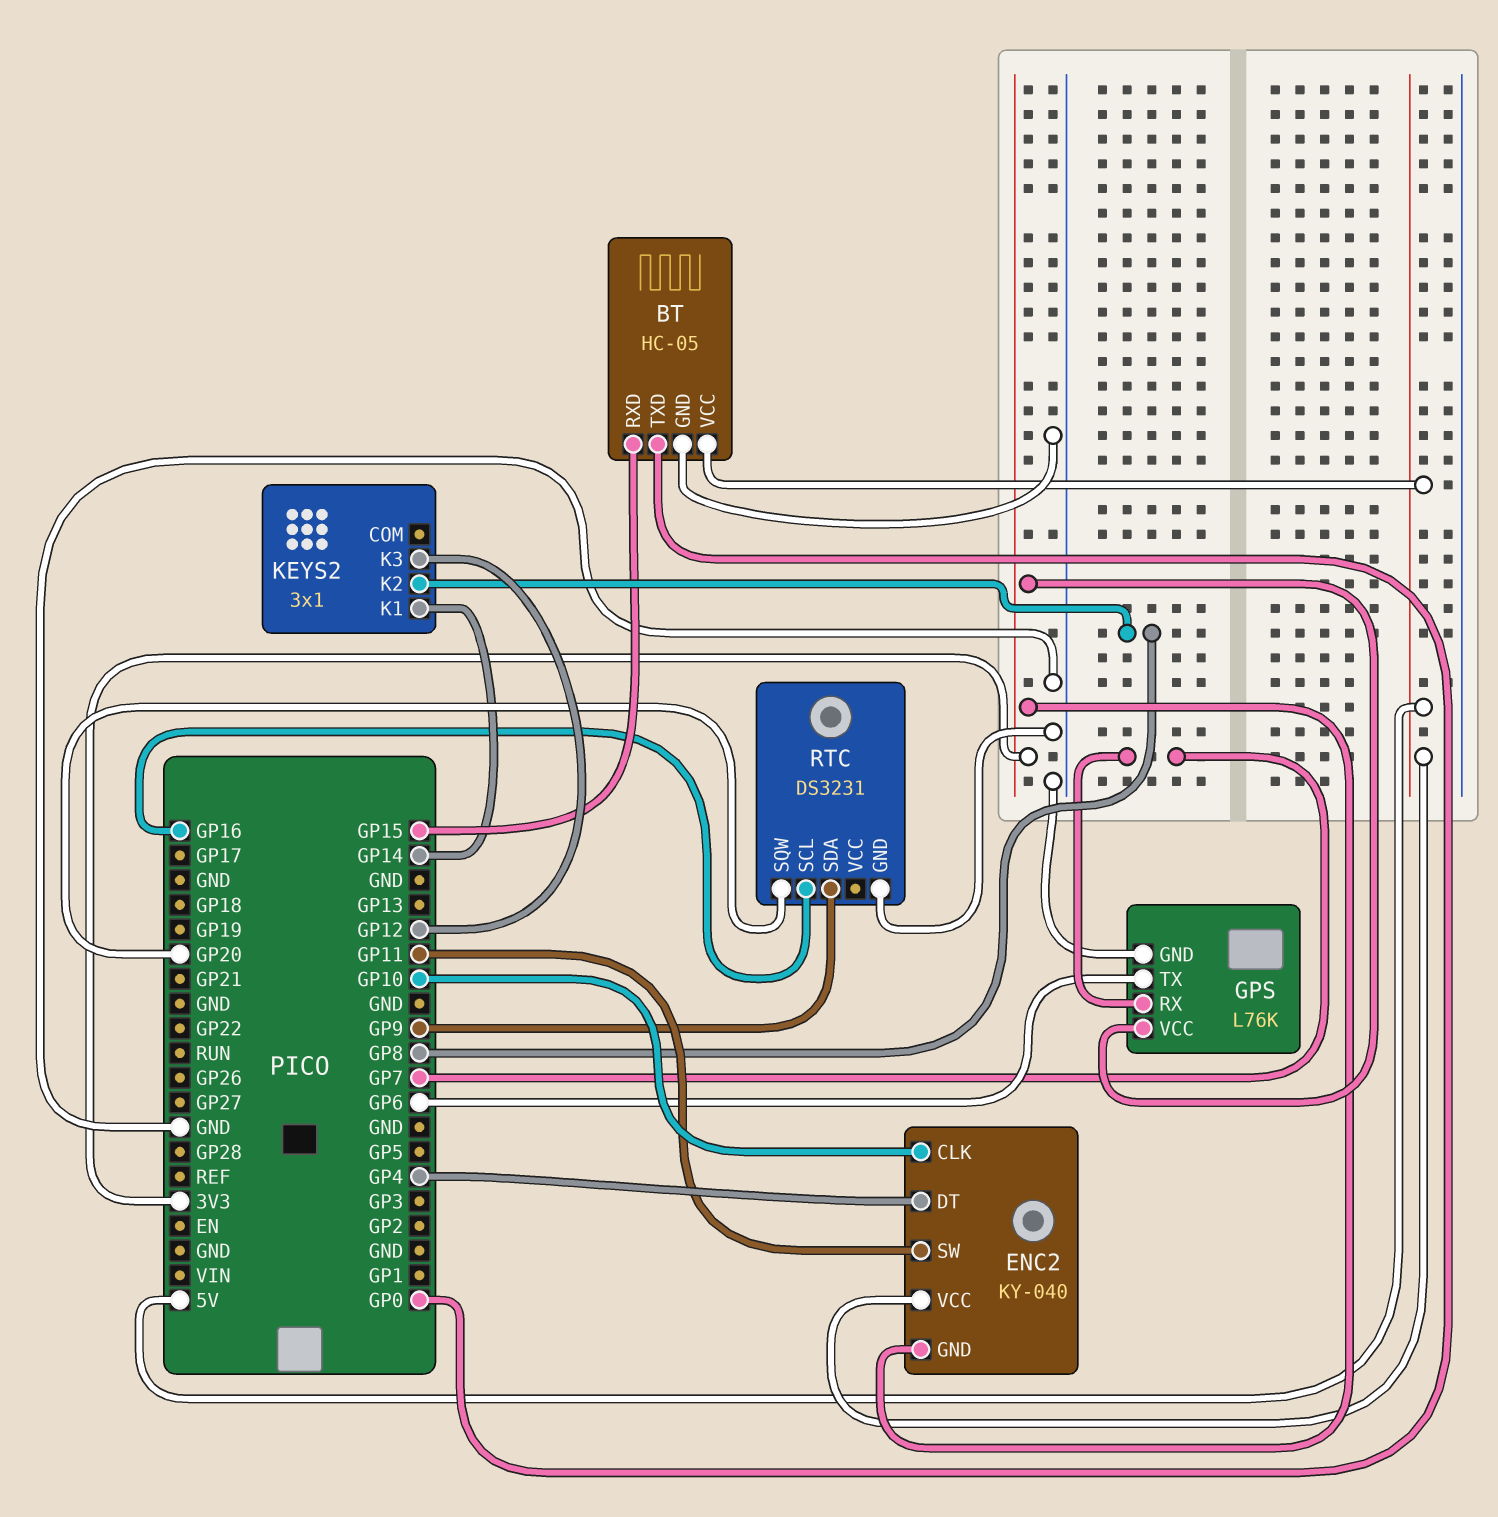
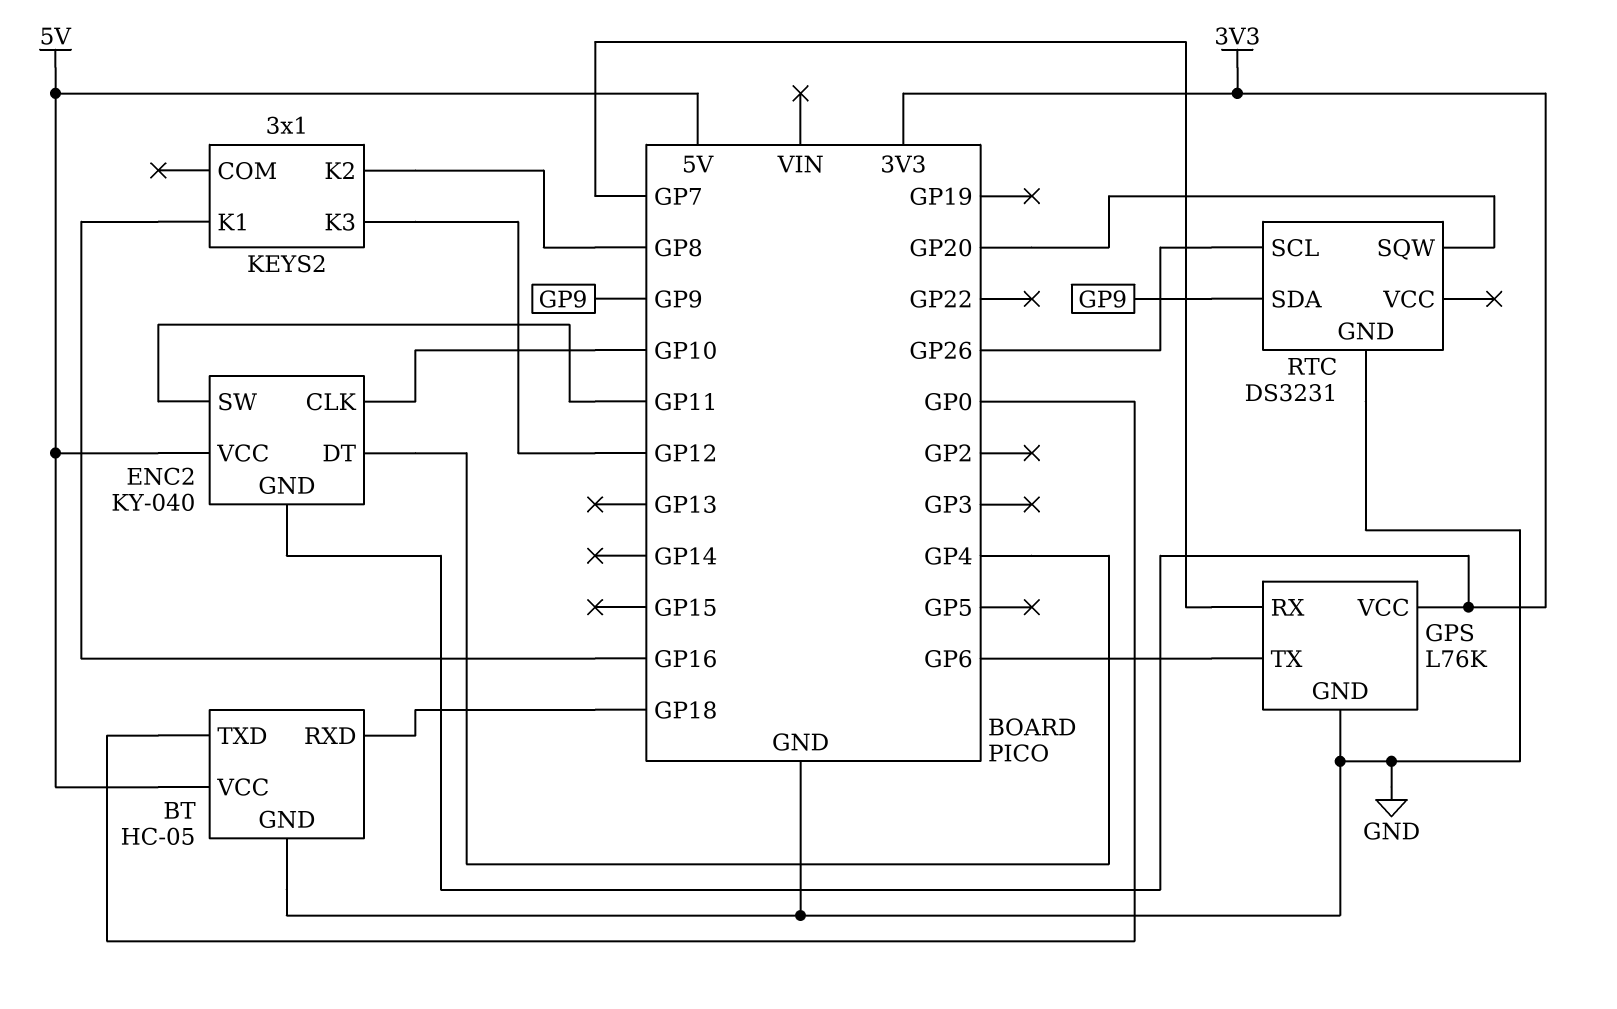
BT pin RXD: GP15 -> GP18
KEYS2 pin K1: GP14 -> GP16
RTC pin SCL: GP16 -> GP26

